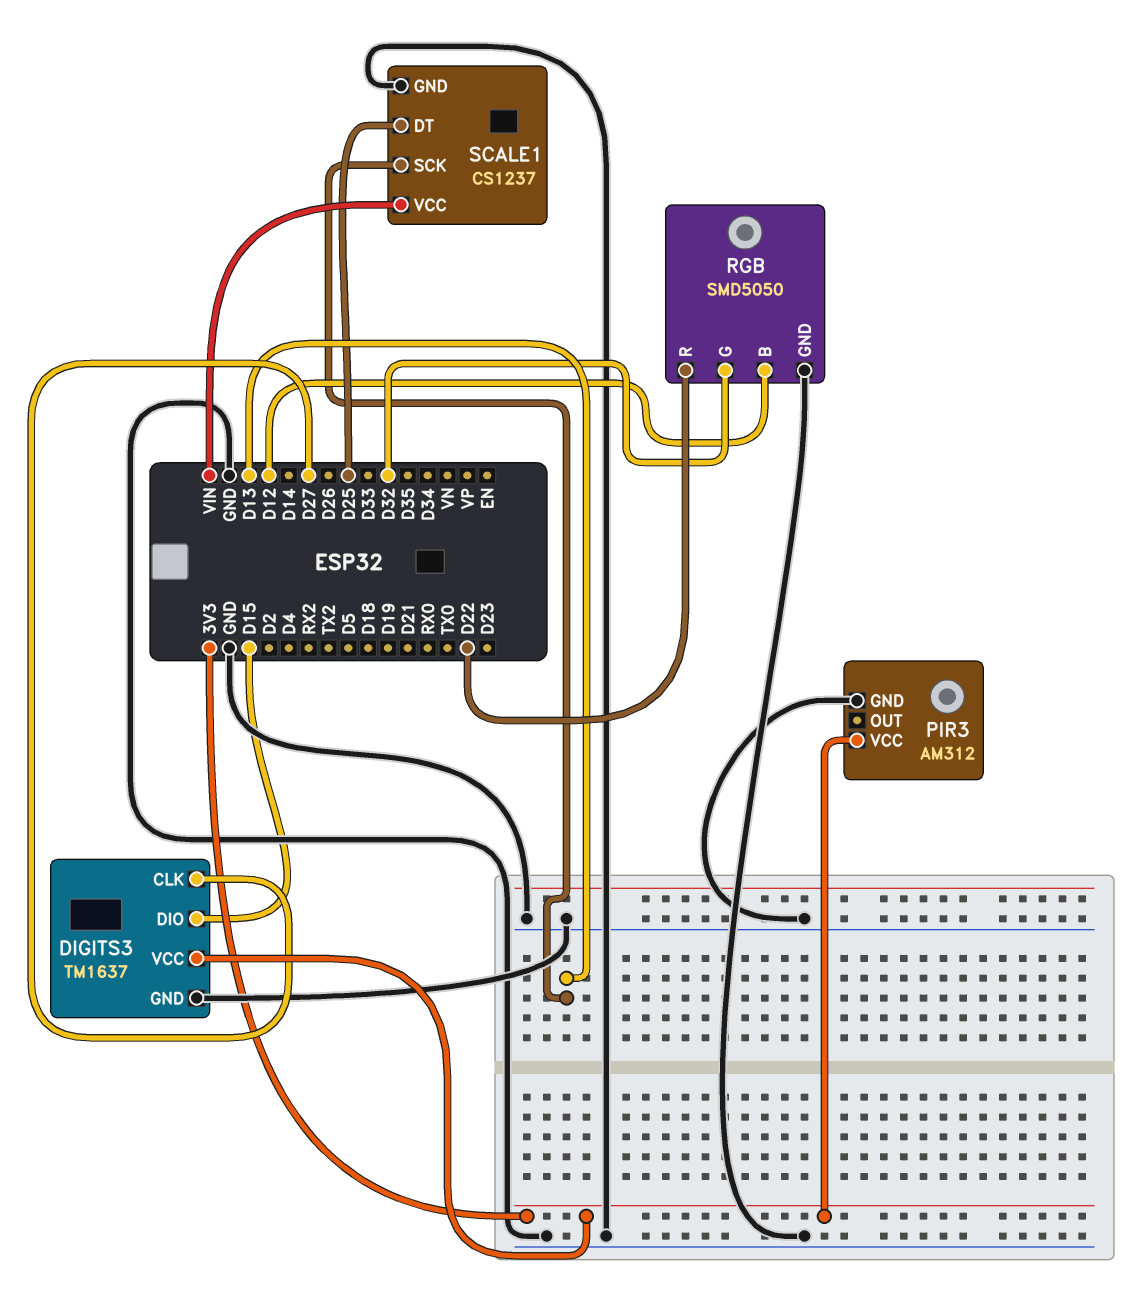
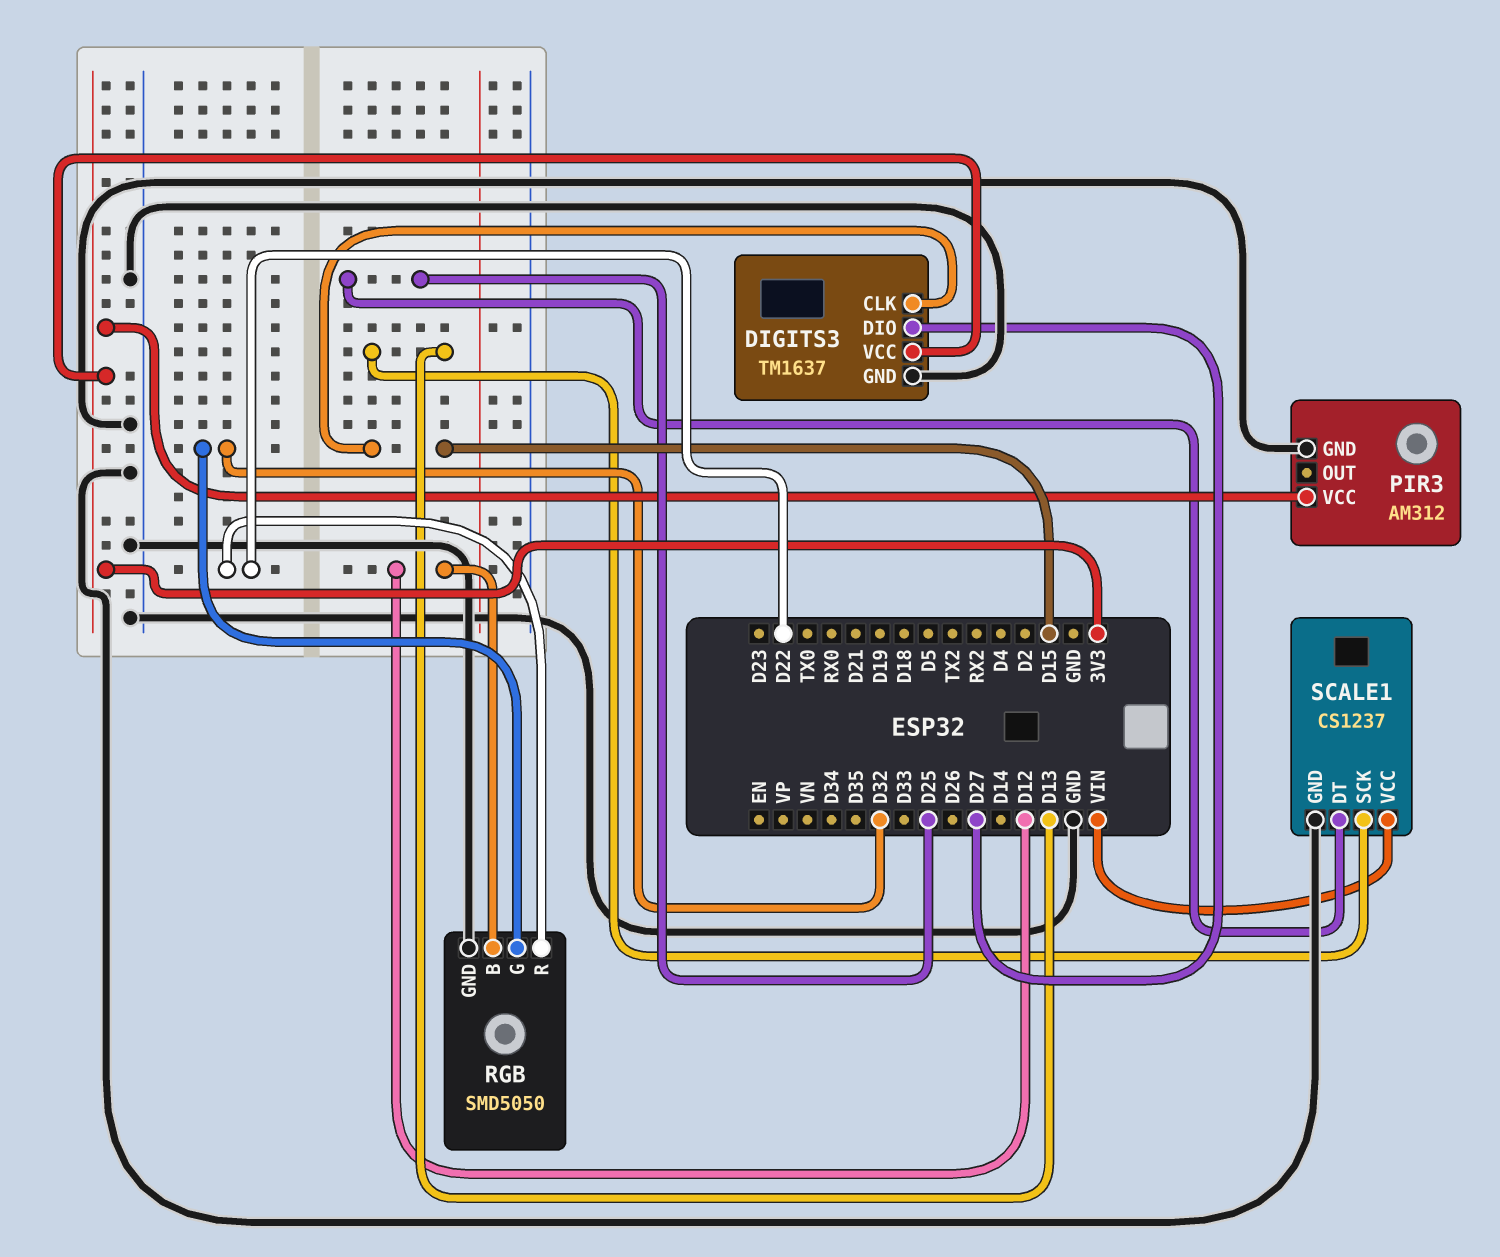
DIGITS3 pin CLK: D27 -> D15
DIGITS3 pin DIO: D15 -> D27

